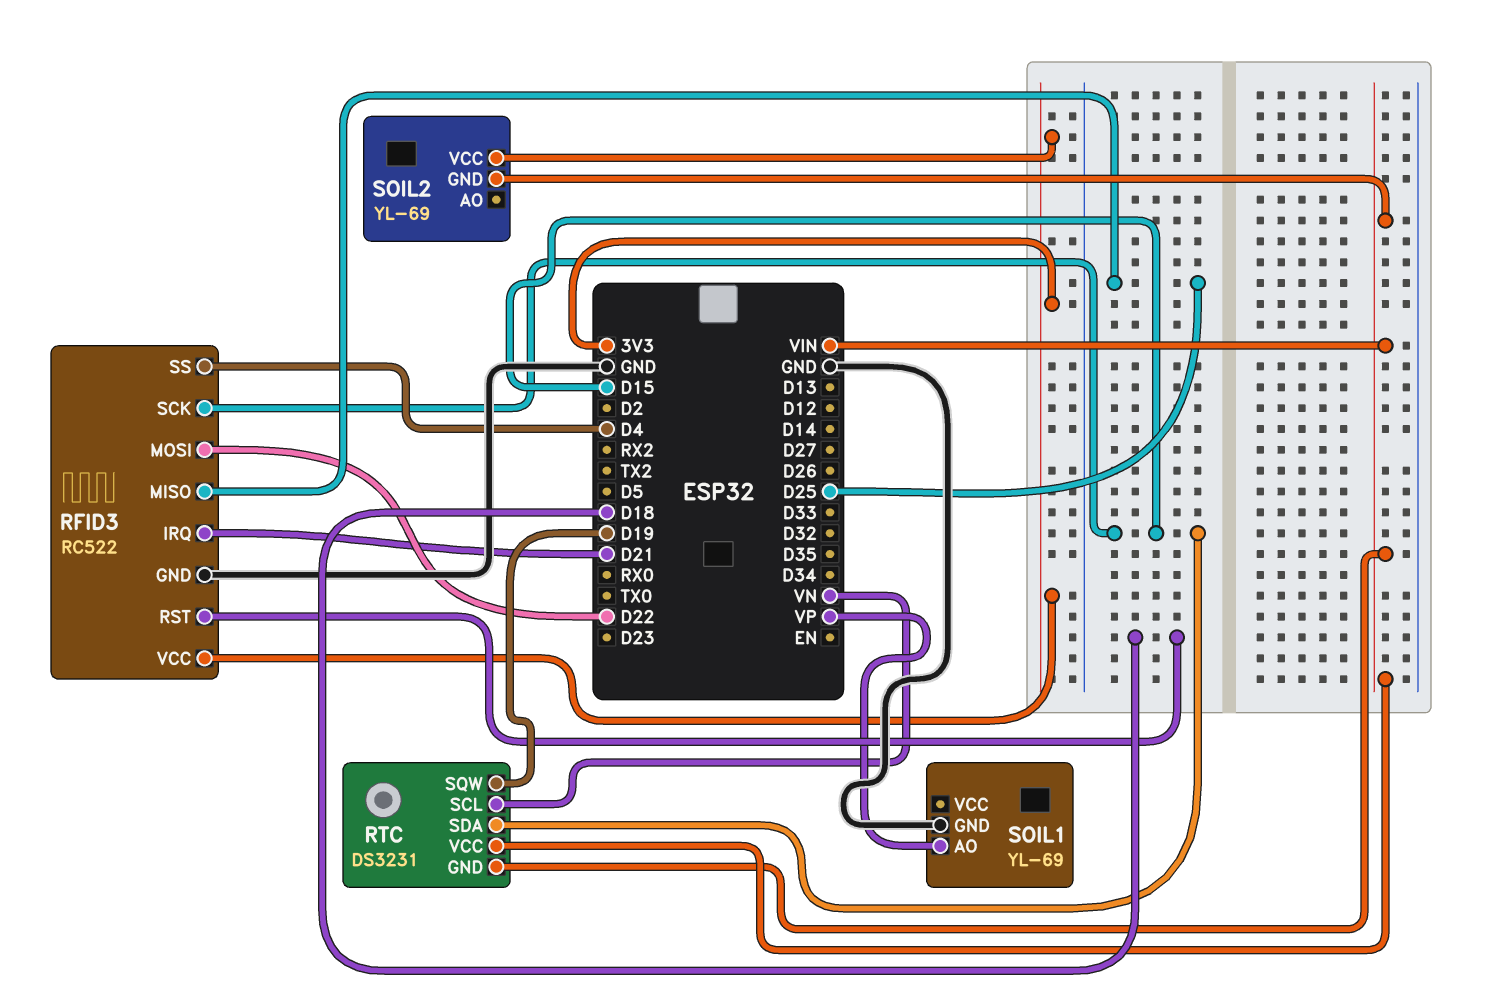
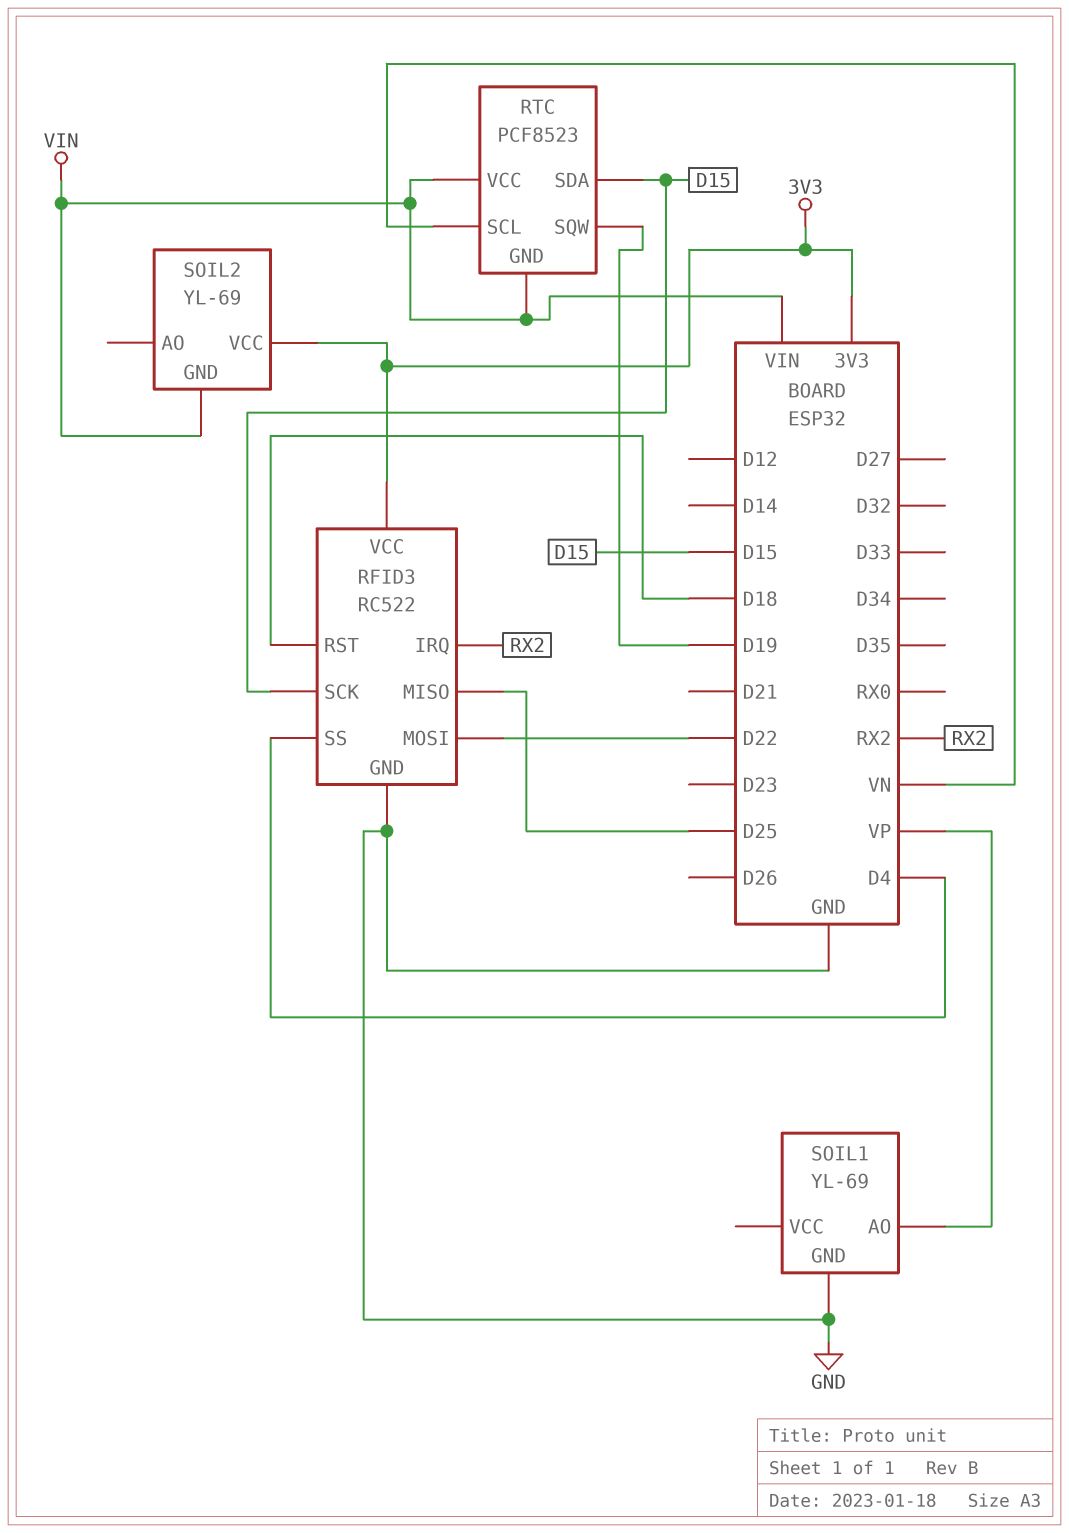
RFID3 pin IRQ: D21 -> RX2
RTC: DS3231 -> PCF8523

